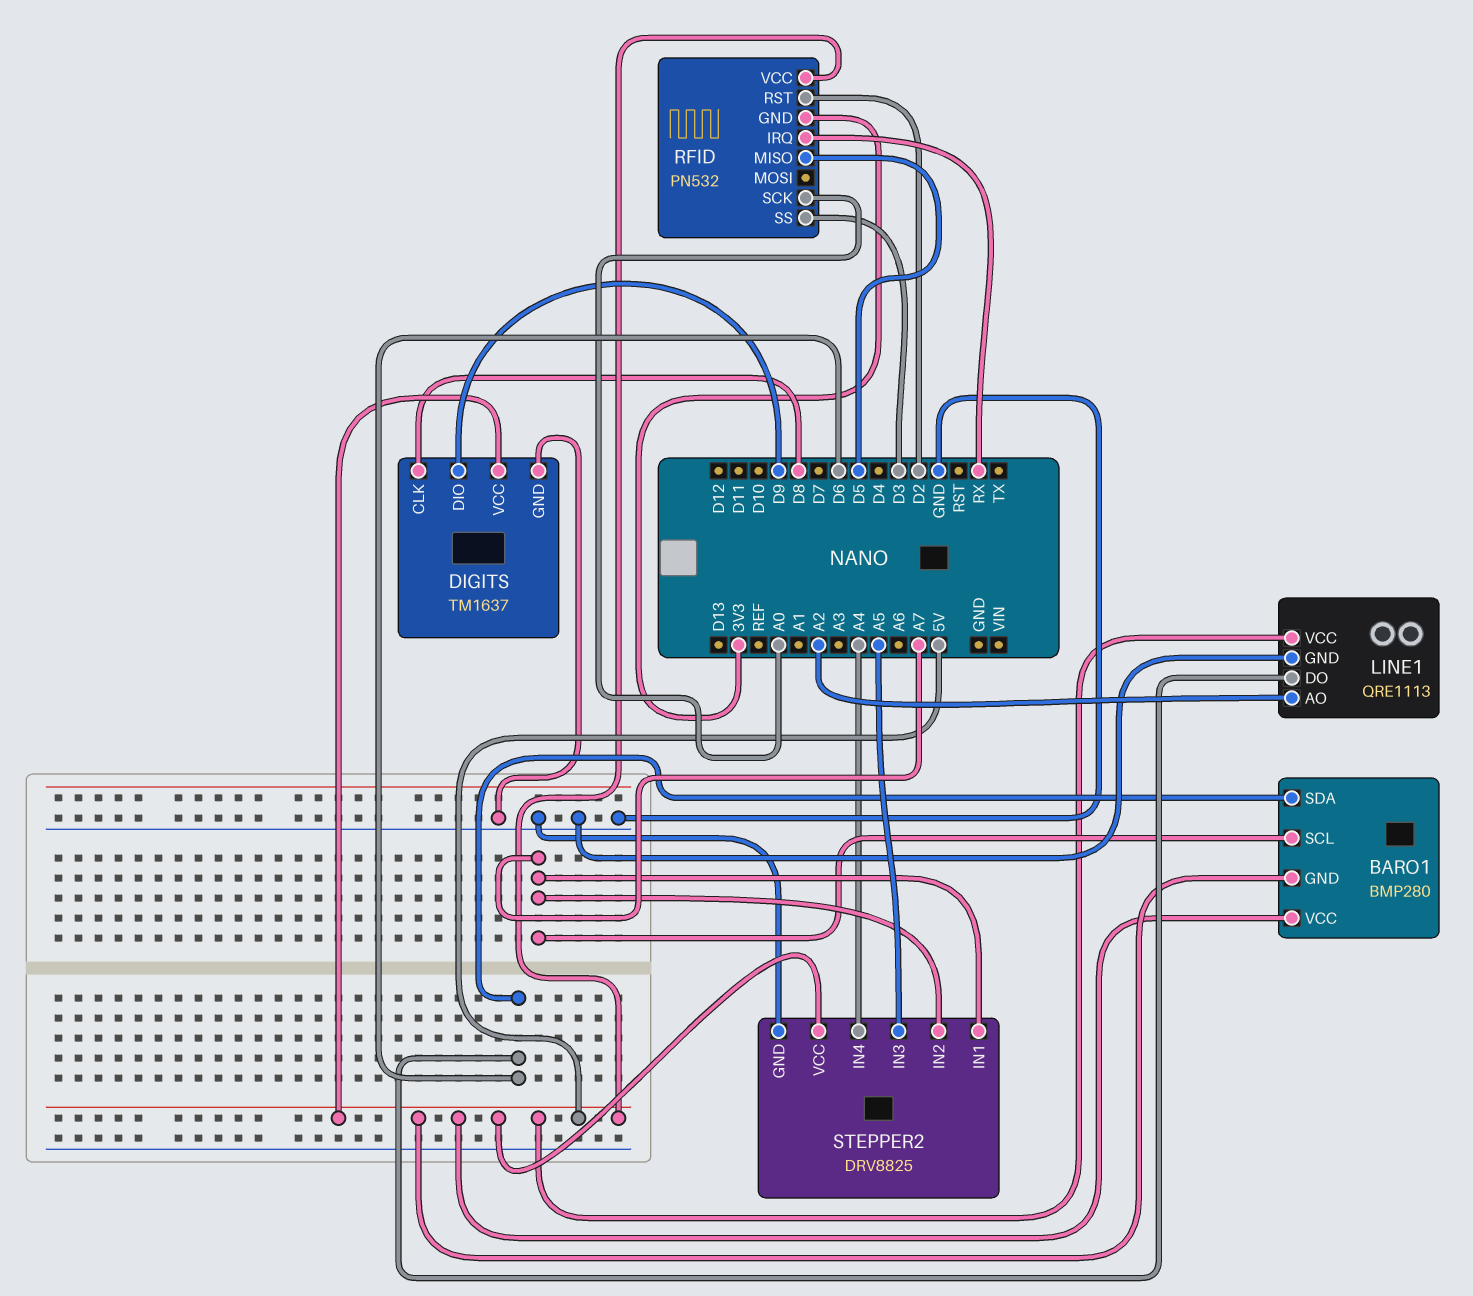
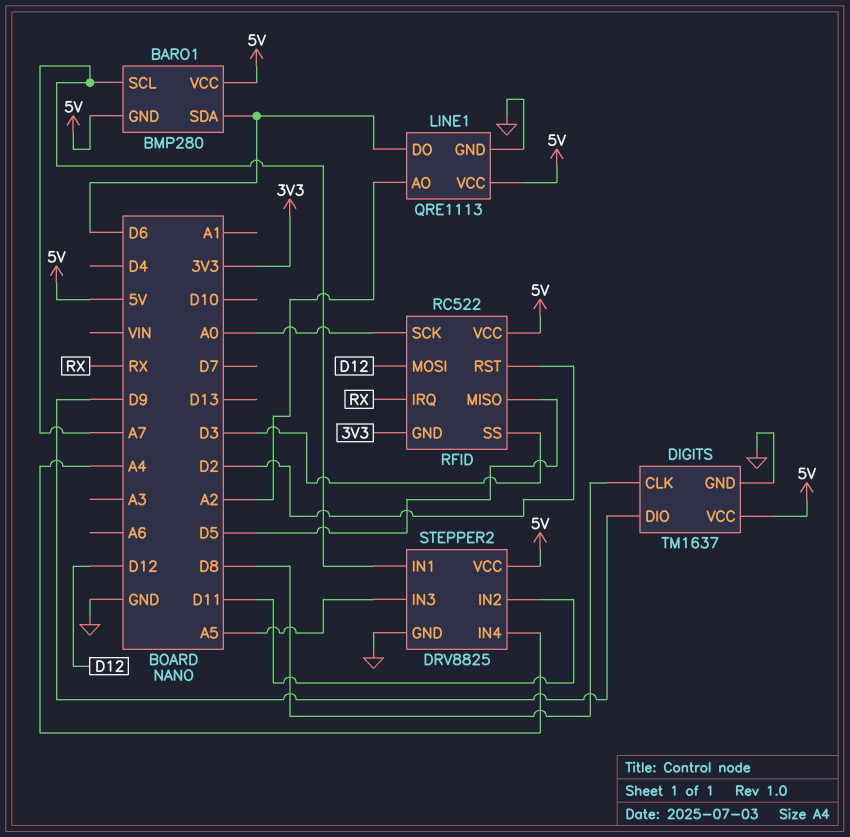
RFID: PN532 -> RC522
RFID pin MOSI: none -> D12
STEPPER2 pin IN2: A7 -> D11

